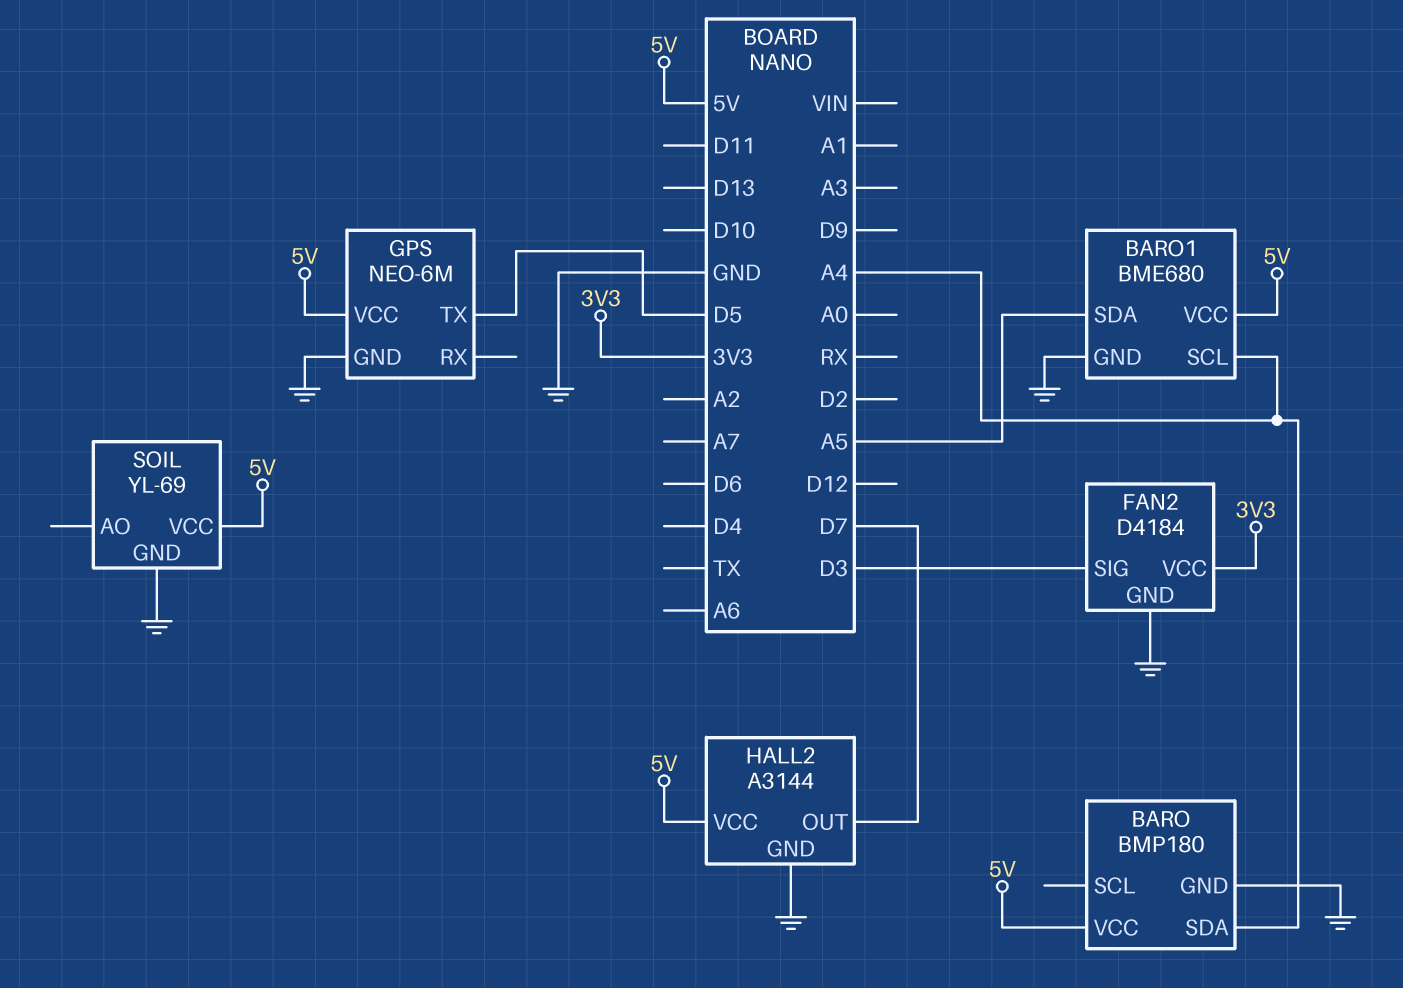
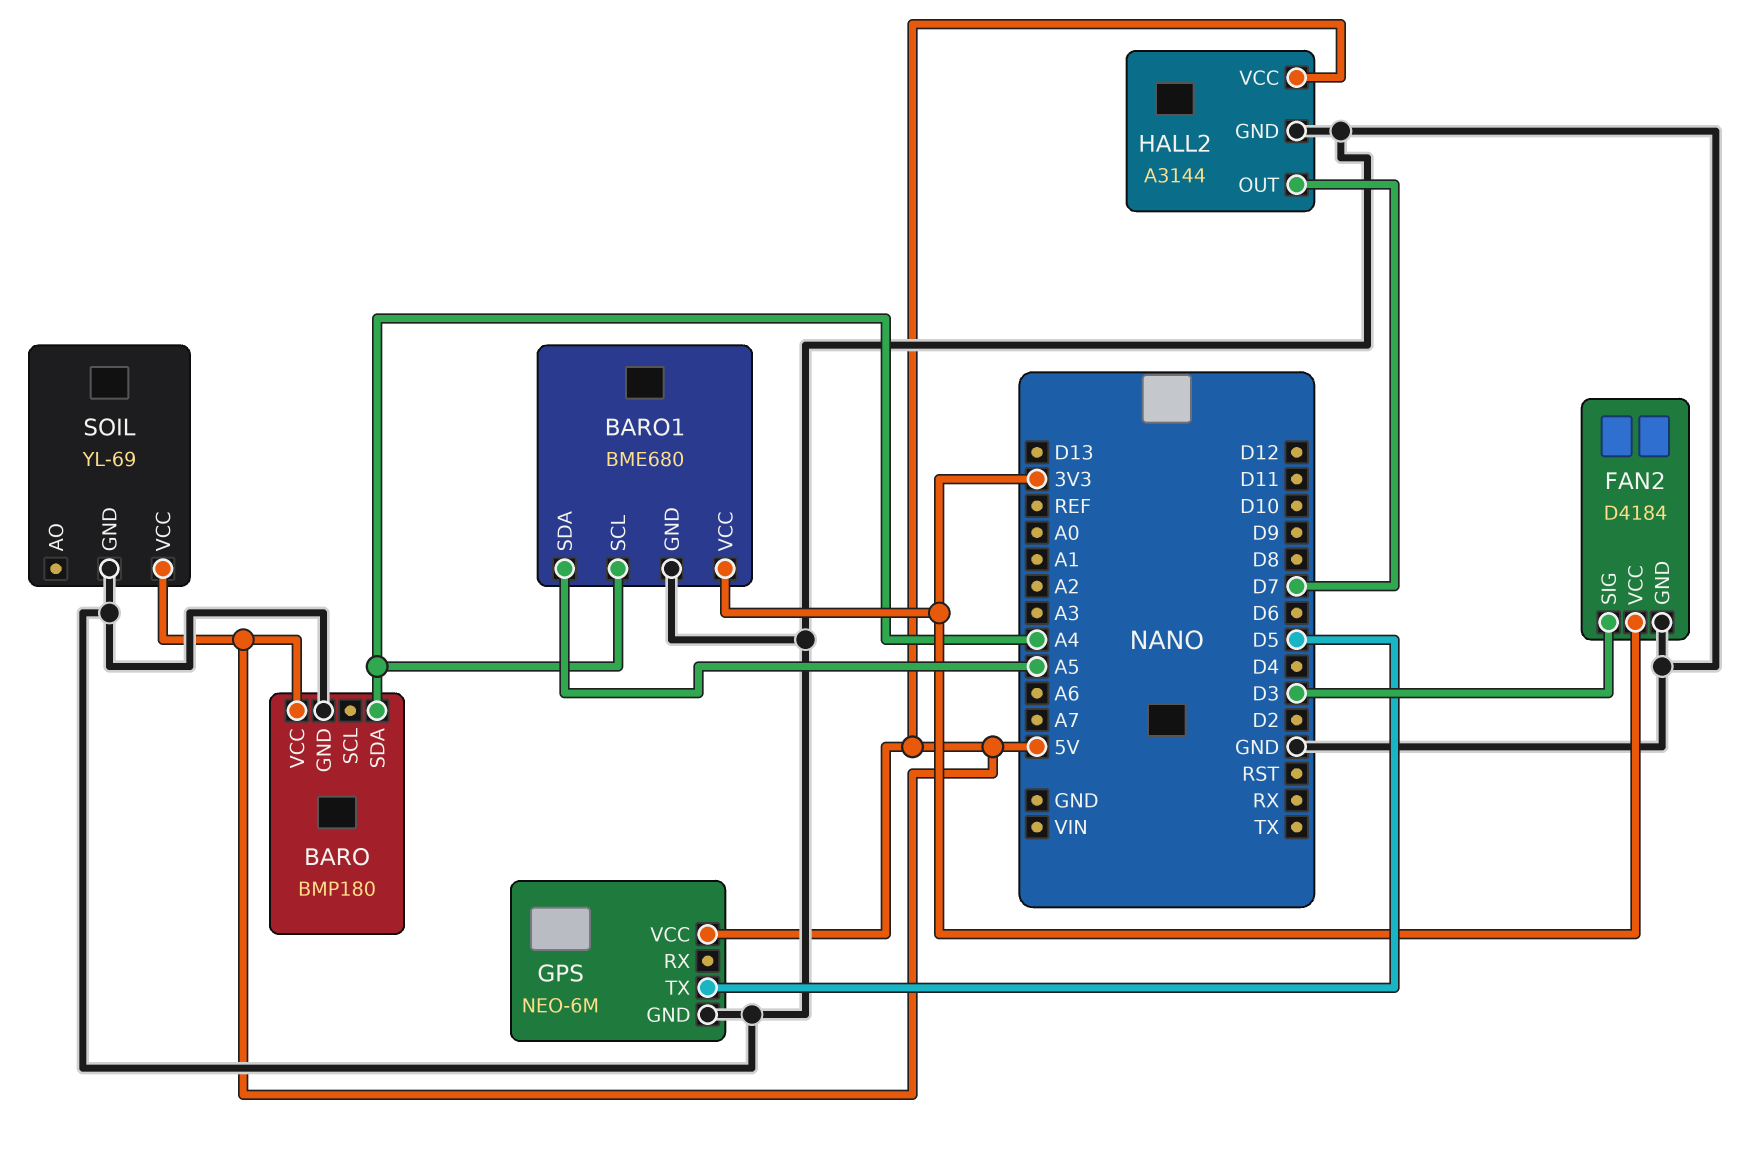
BARO1 pin VCC: 5V -> 3V3

